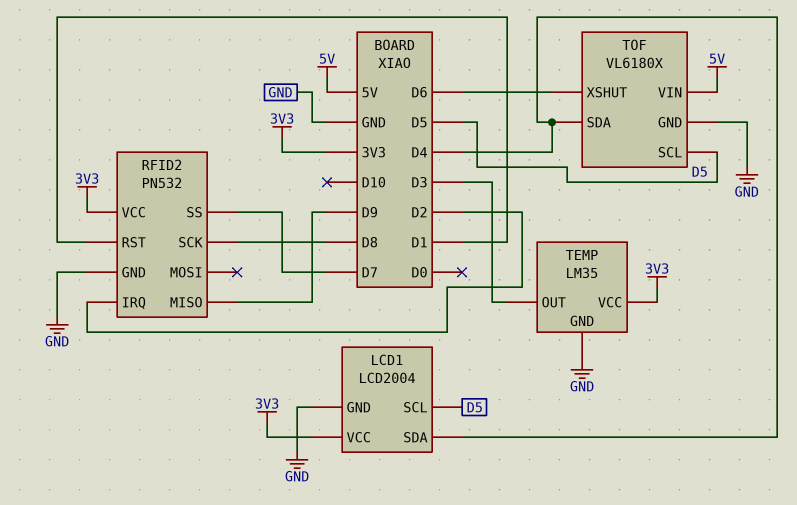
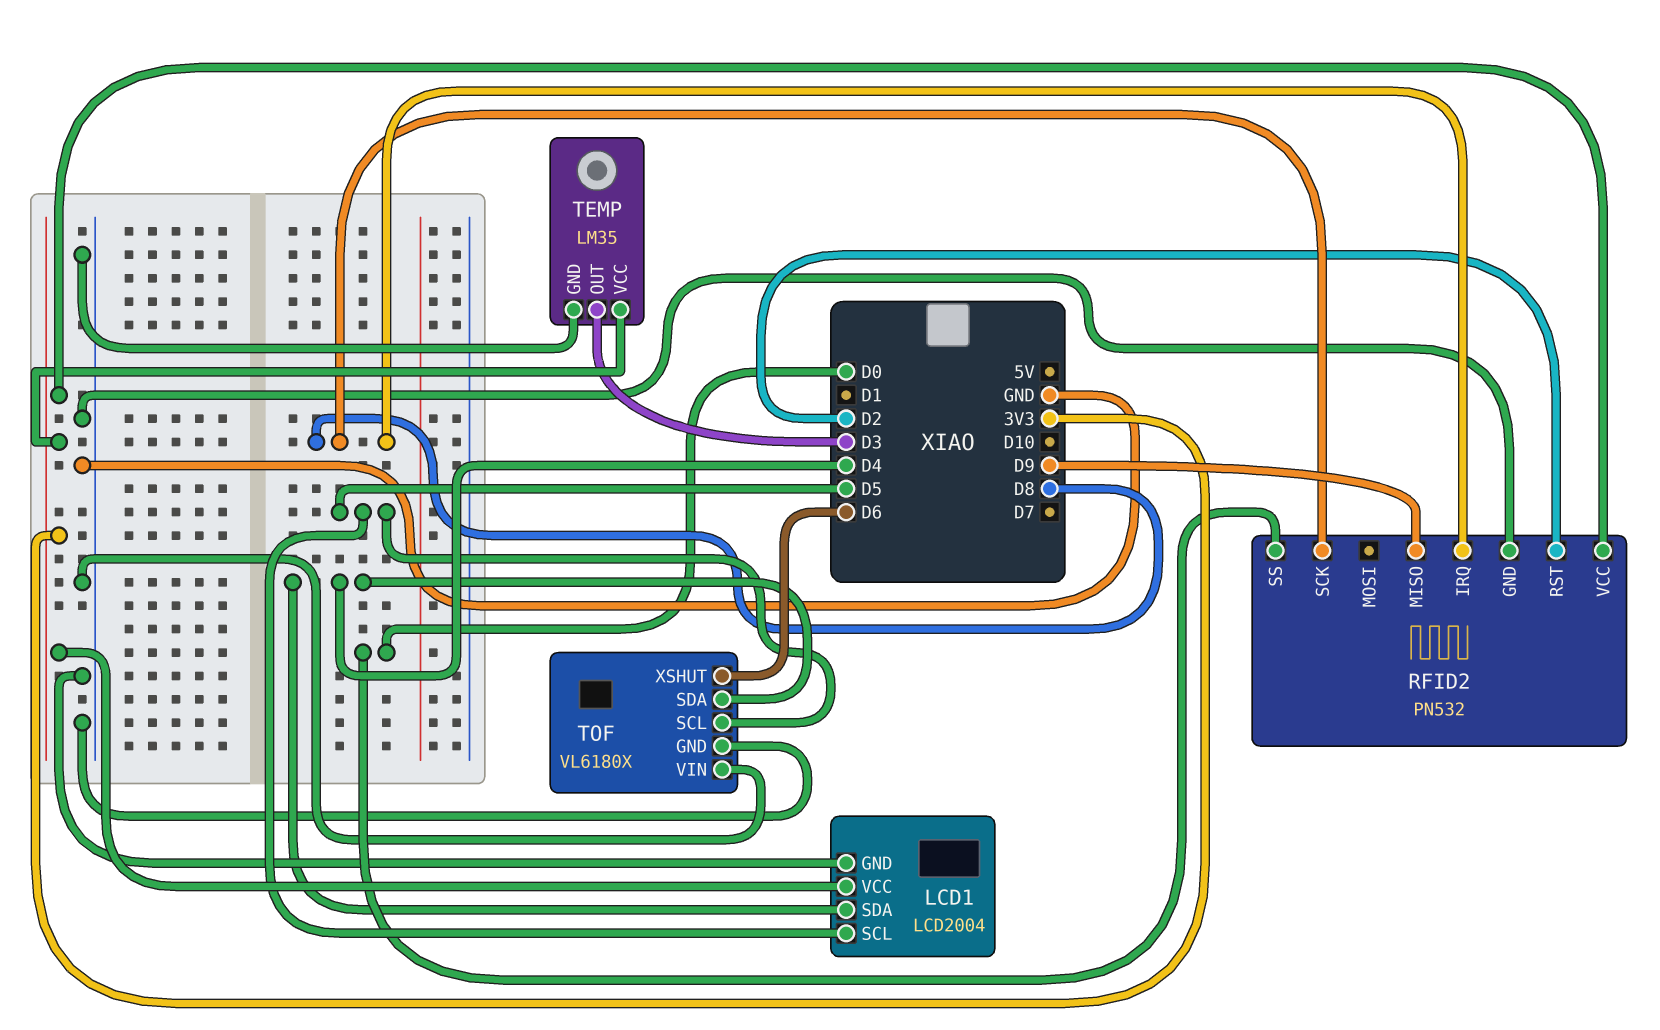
RFID2 pin IRQ: D2 -> D8
RFID2 pin RST: D1 -> D2
RFID2 pin SS: D7 -> D0
TOF pin VIN: 5V -> GND

